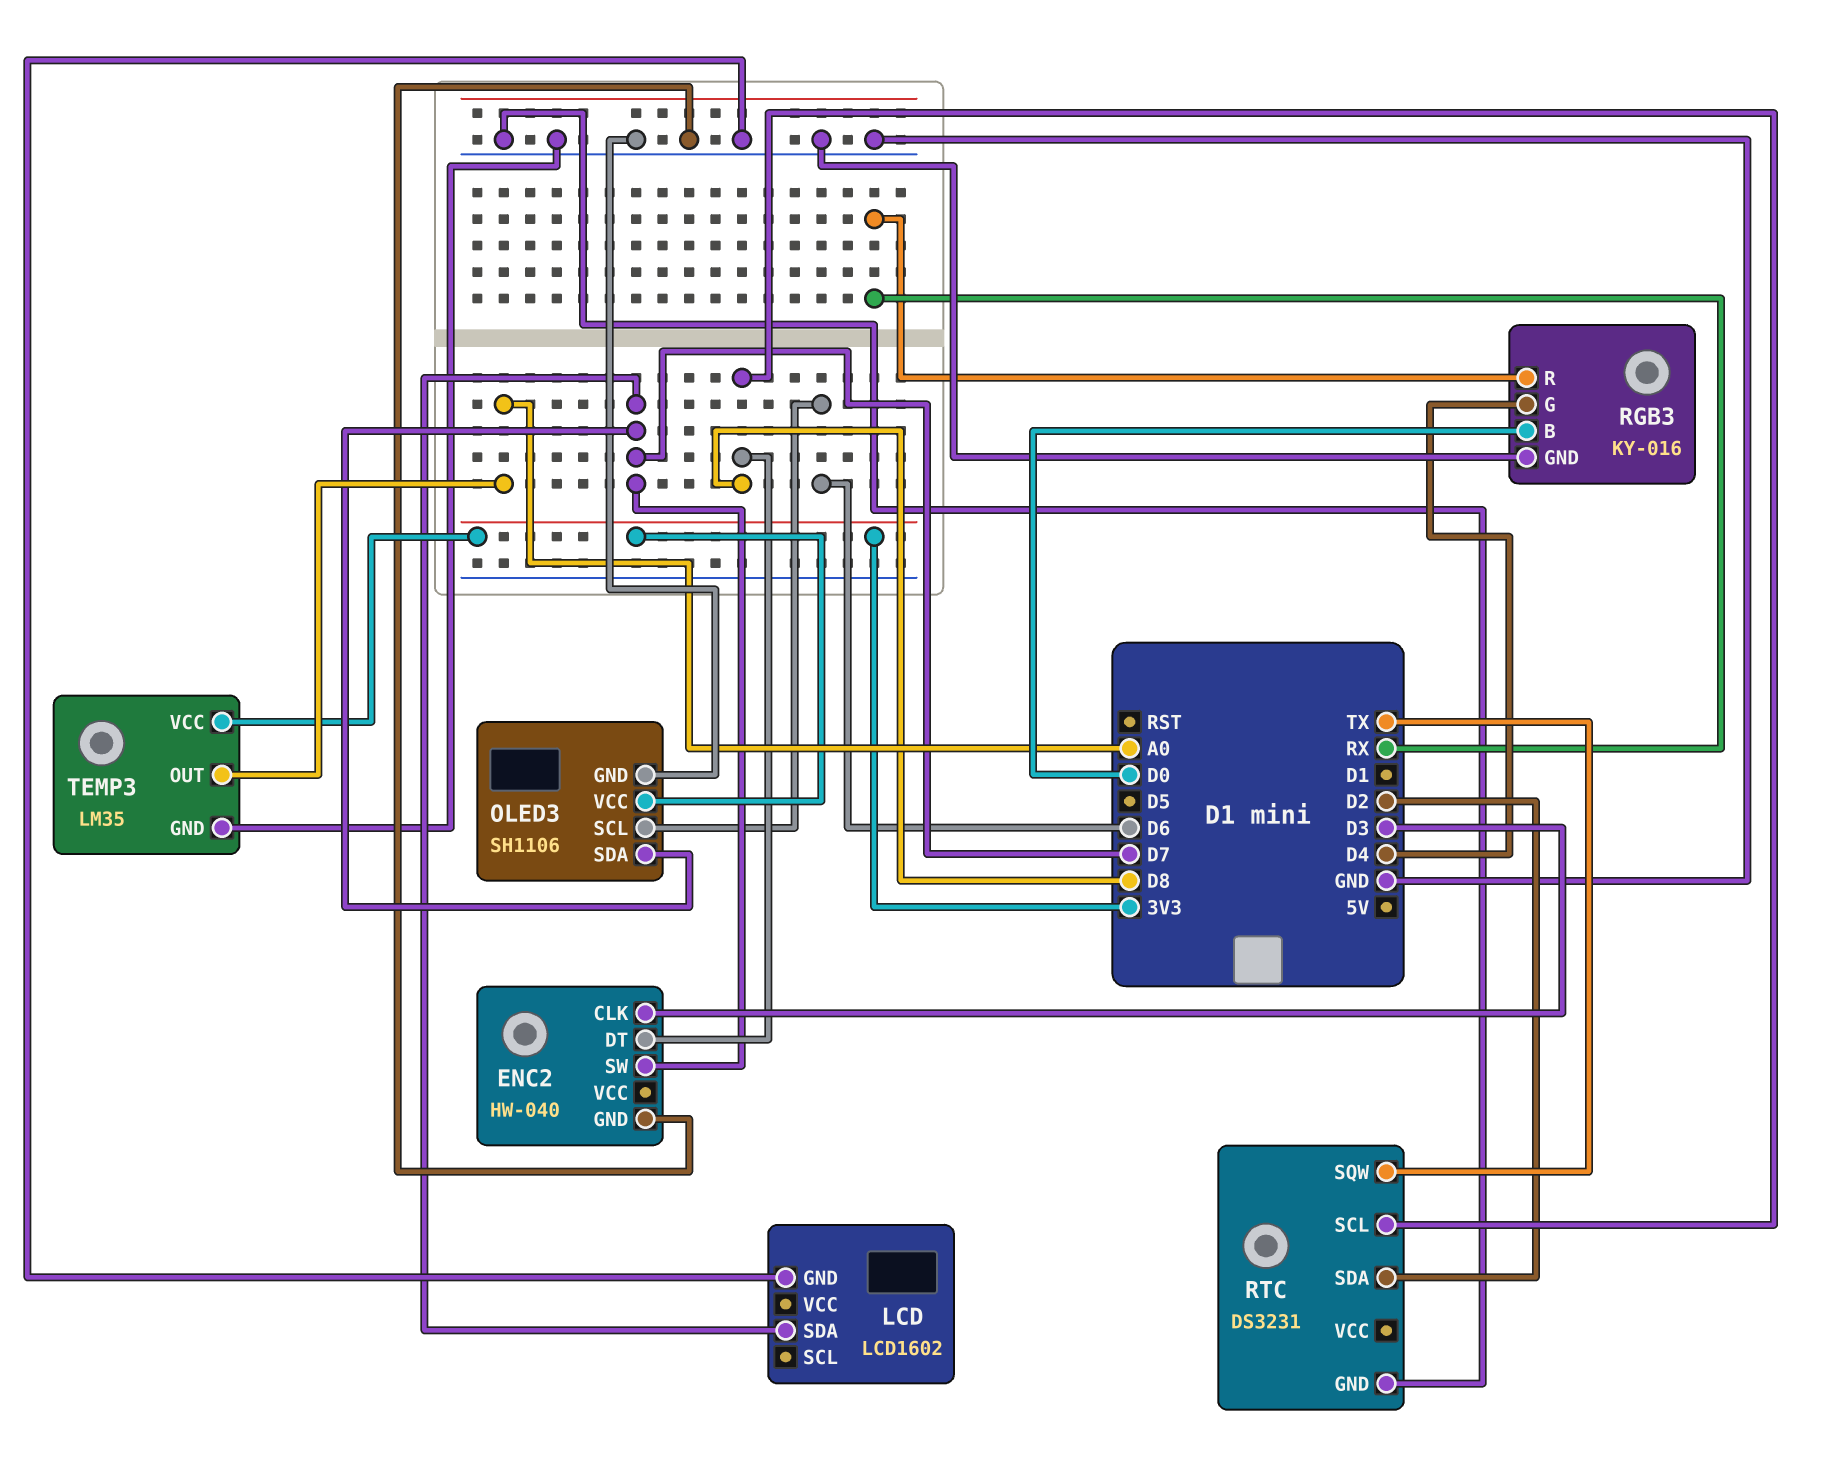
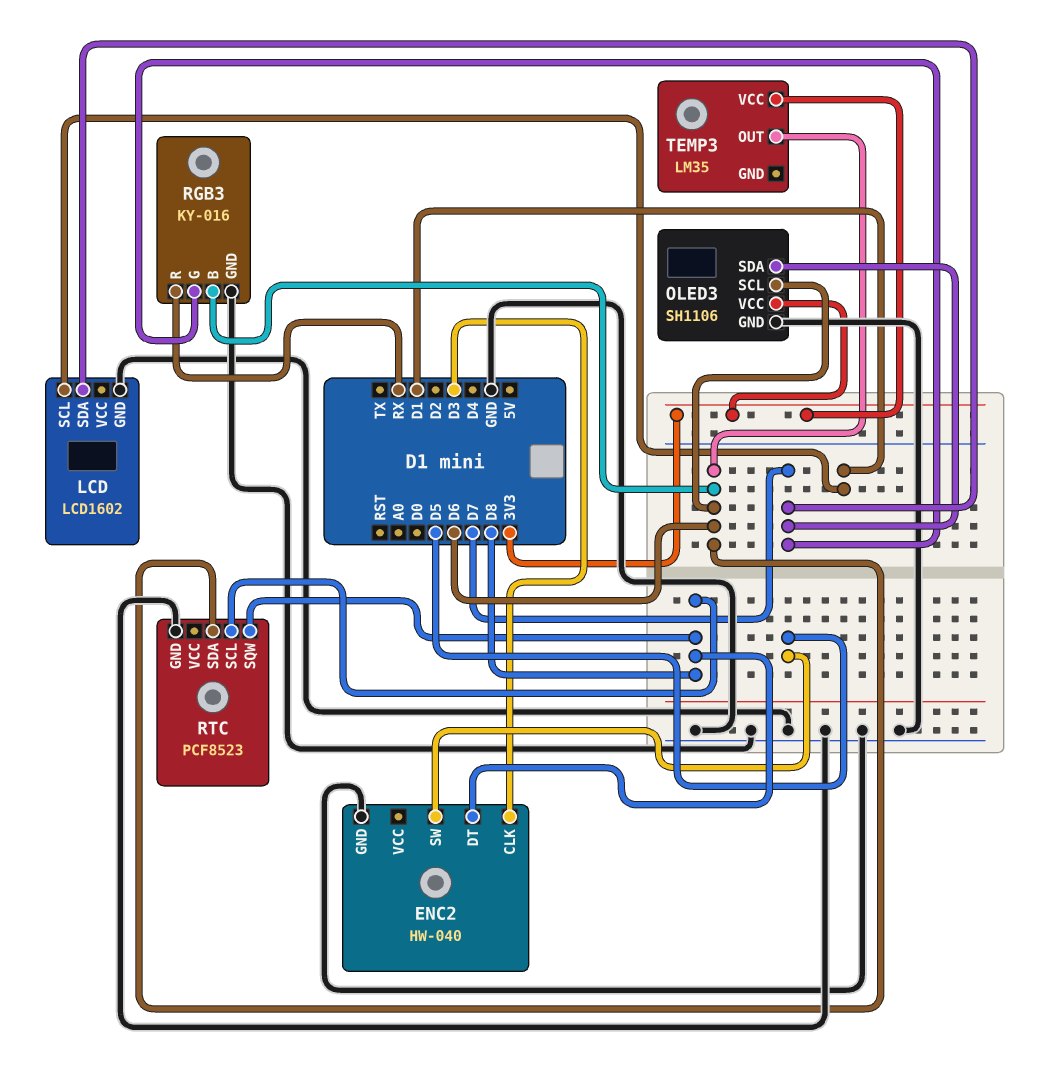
ENC2 pin SW: D7 -> D5
LCD pin SCL: none -> D1
RGB3 pin B: D0 -> D6
RGB3 pin G: D4 -> D7
RTC: DS3231 -> PCF8523
RTC pin SDA: D2 -> D6
RTC pin SQW: TX -> D8
TEMP3 pin GND: GND -> none
TEMP3 pin OUT: A0 -> D6

